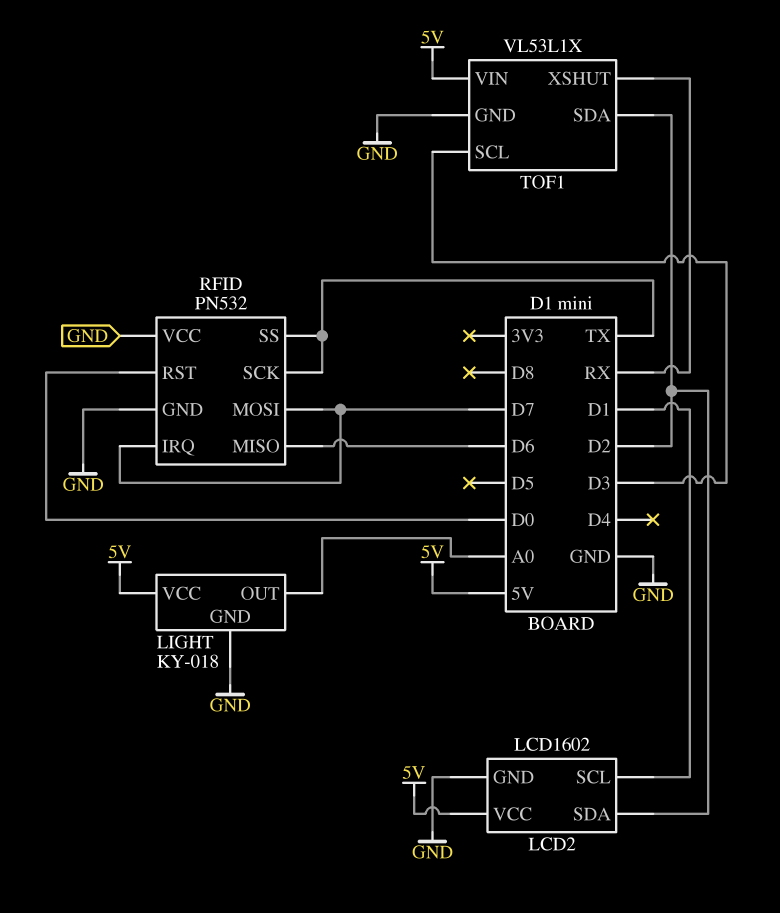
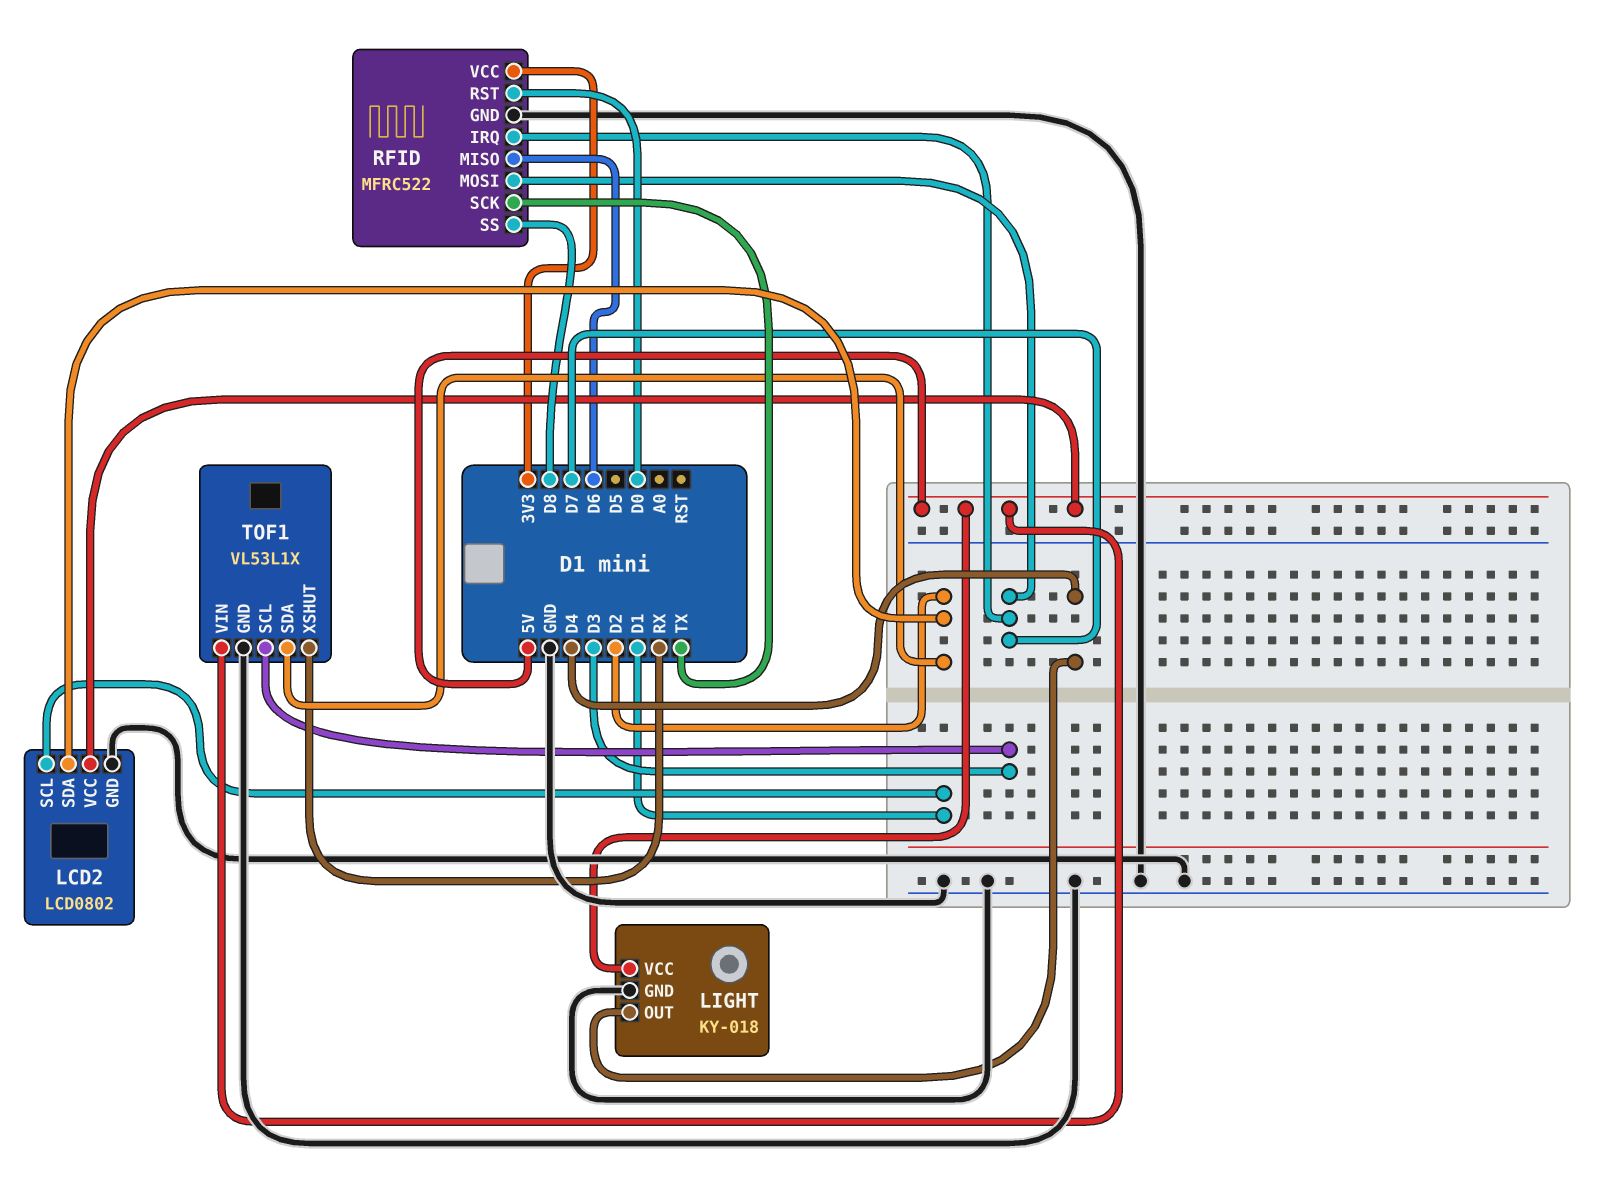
LCD2: LCD1602 -> LCD0802
LIGHT pin OUT: A0 -> D4
RFID: PN532 -> MFRC522
RFID pin SS: TX -> D8
RFID pin VCC: GND -> 3V3

